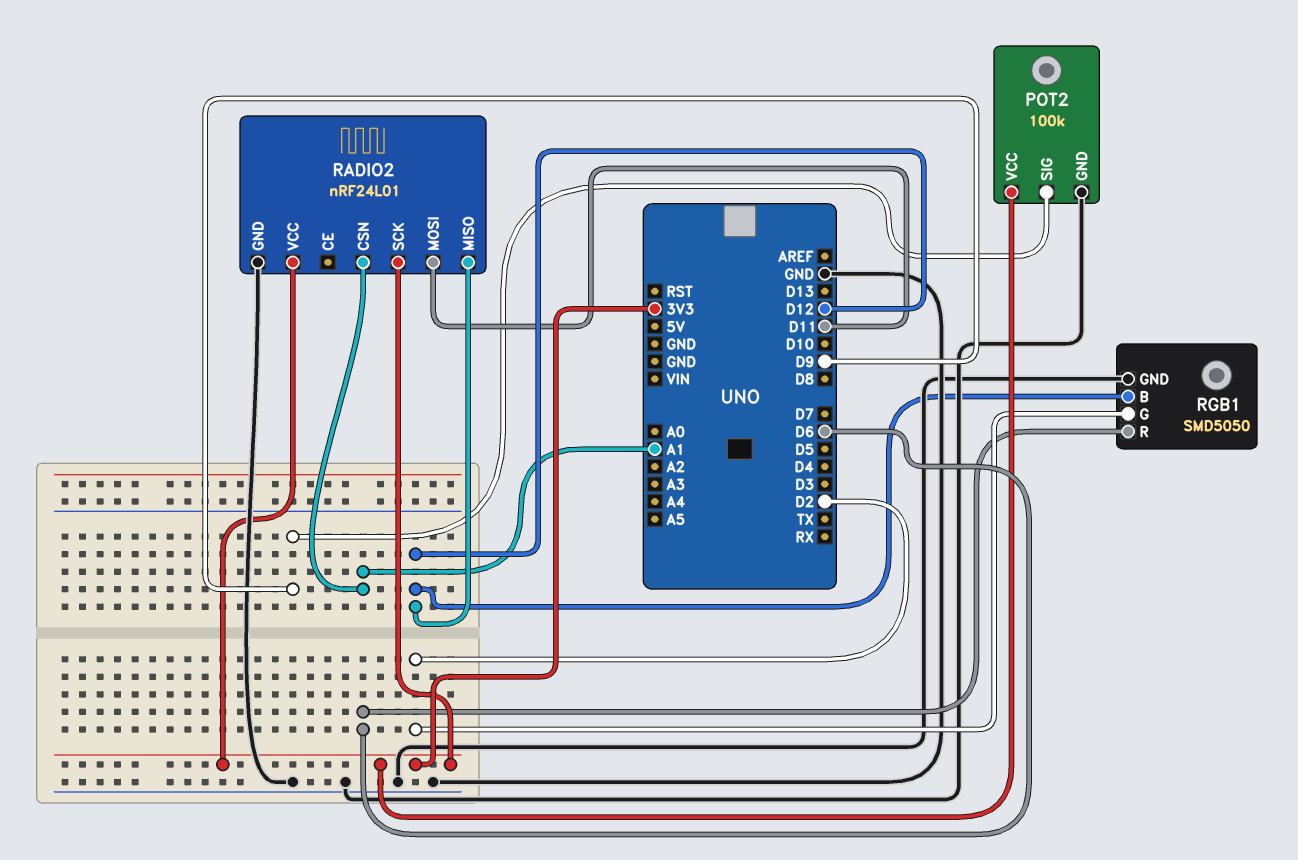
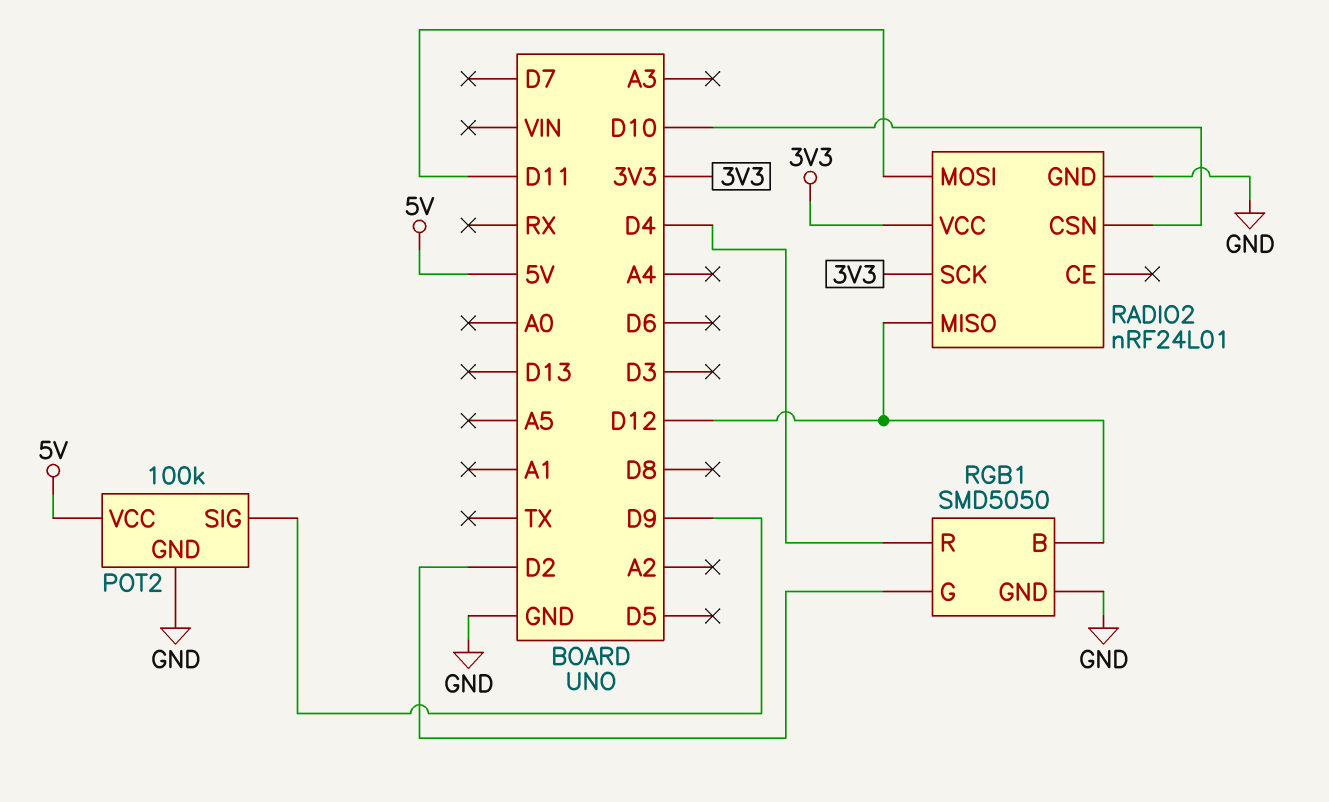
POT2 pin VCC: 3V3 -> 5V
RADIO2 pin CSN: A1 -> D10
RGB1 pin R: D6 -> D4

